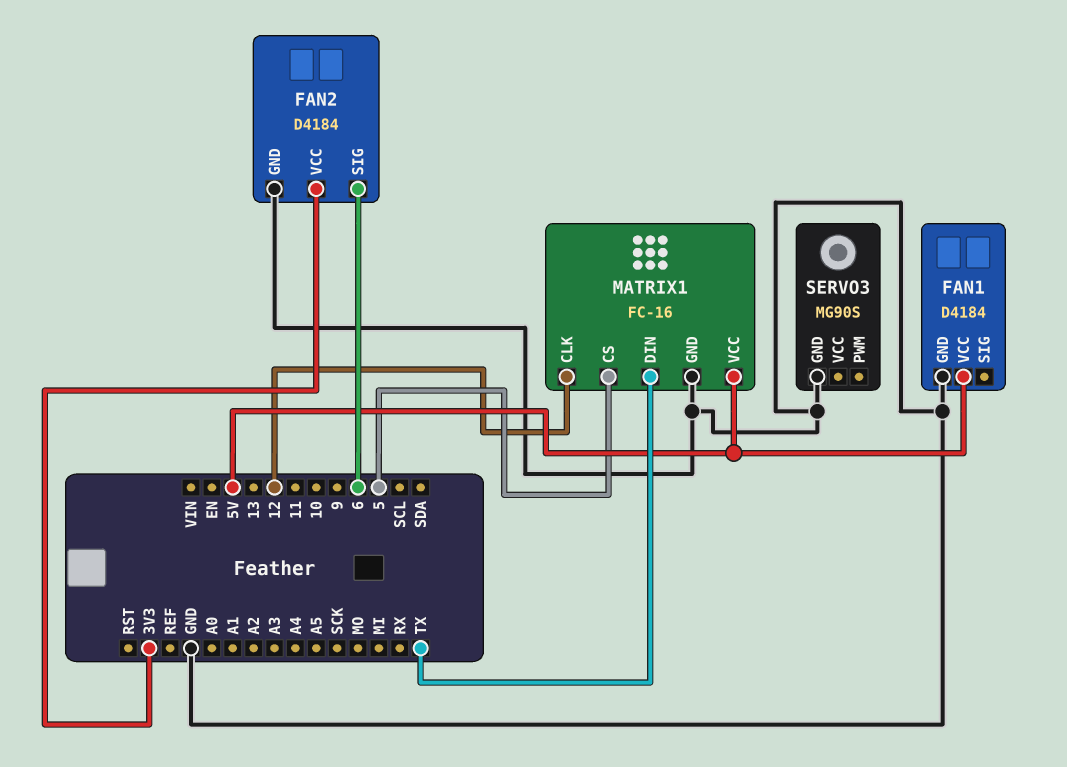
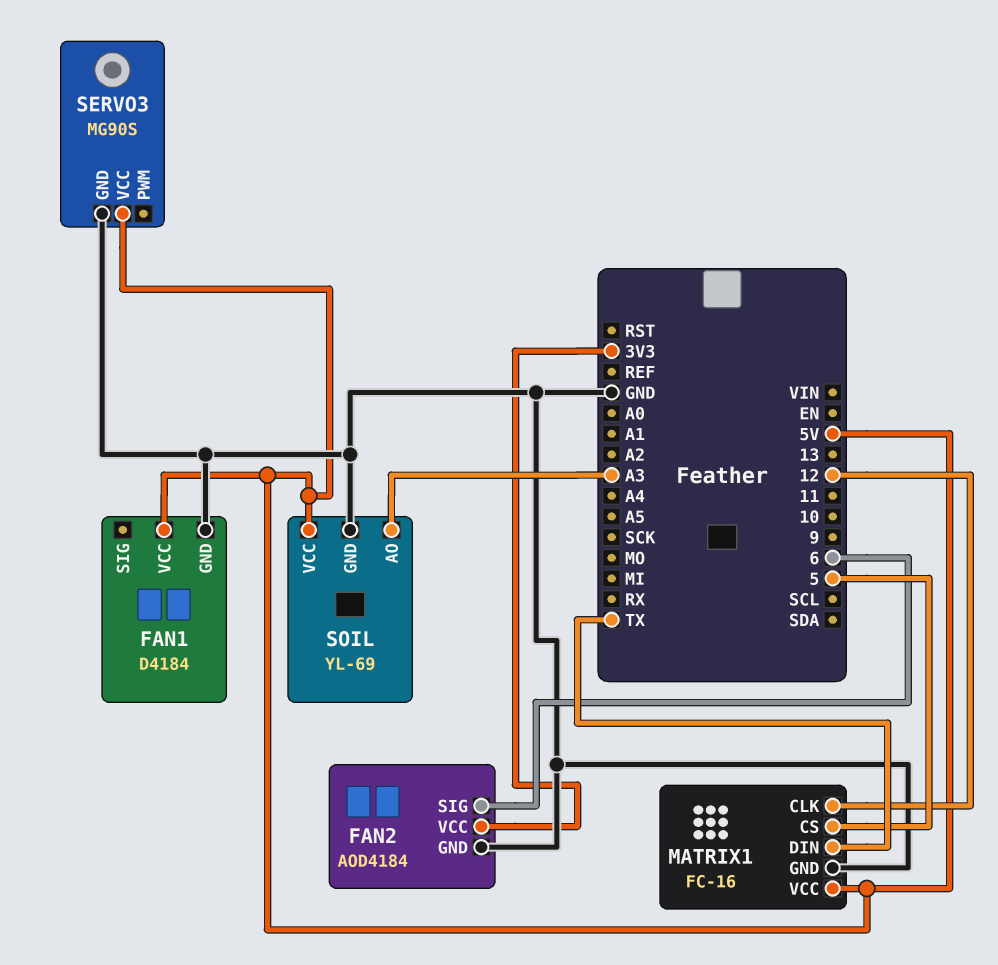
FAN2: D4184 -> AOD4184
SERVO3 pin VCC: none -> 5V
SOIL: none -> YL-69
SOIL pin AO: none -> A3
SOIL pin GND: none -> GND
SOIL pin VCC: none -> 5V

